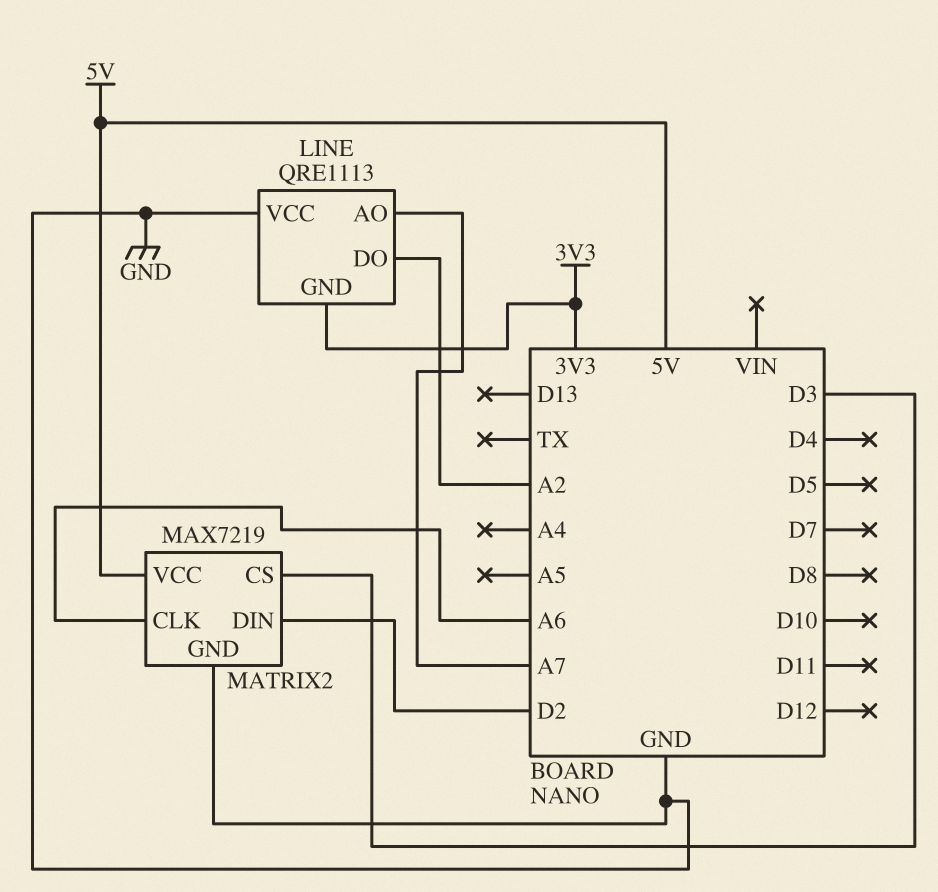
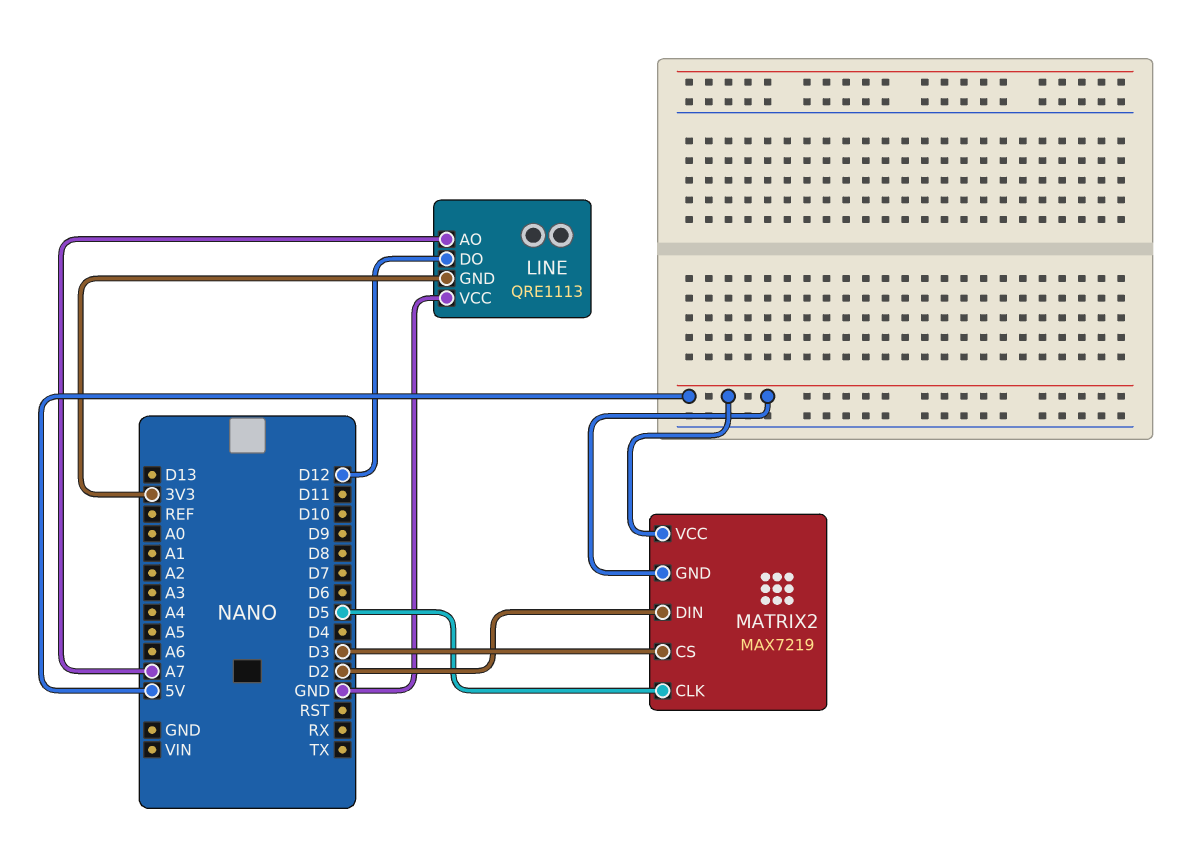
LINE pin DO: A2 -> D12
MATRIX2 pin CLK: A6 -> D5
MATRIX2 pin GND: GND -> 5V

